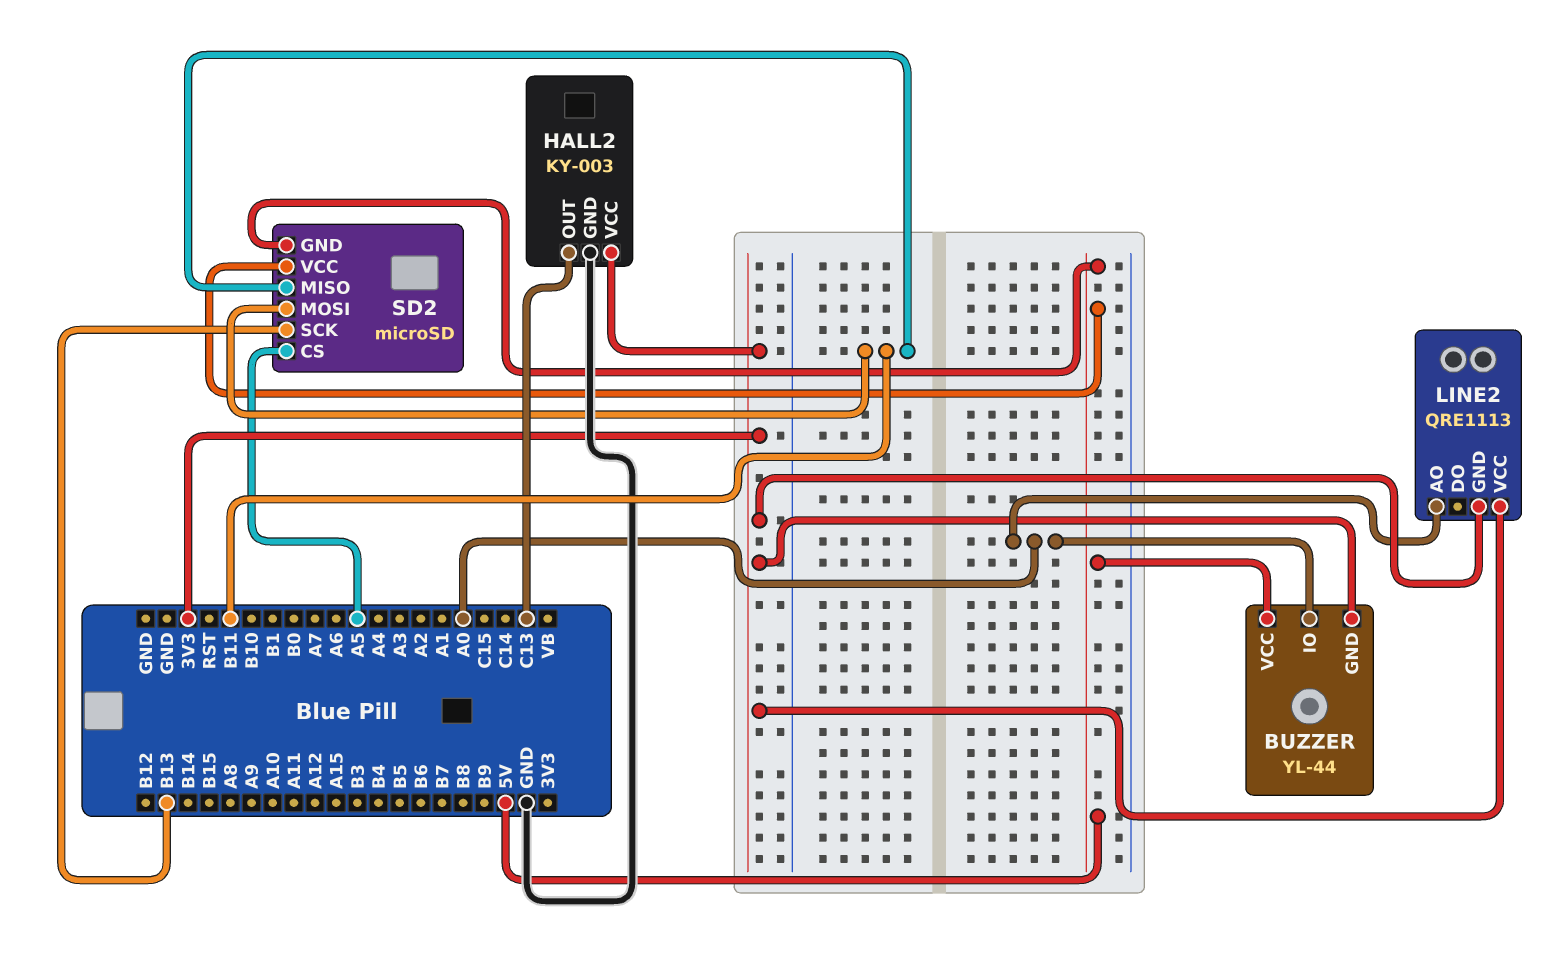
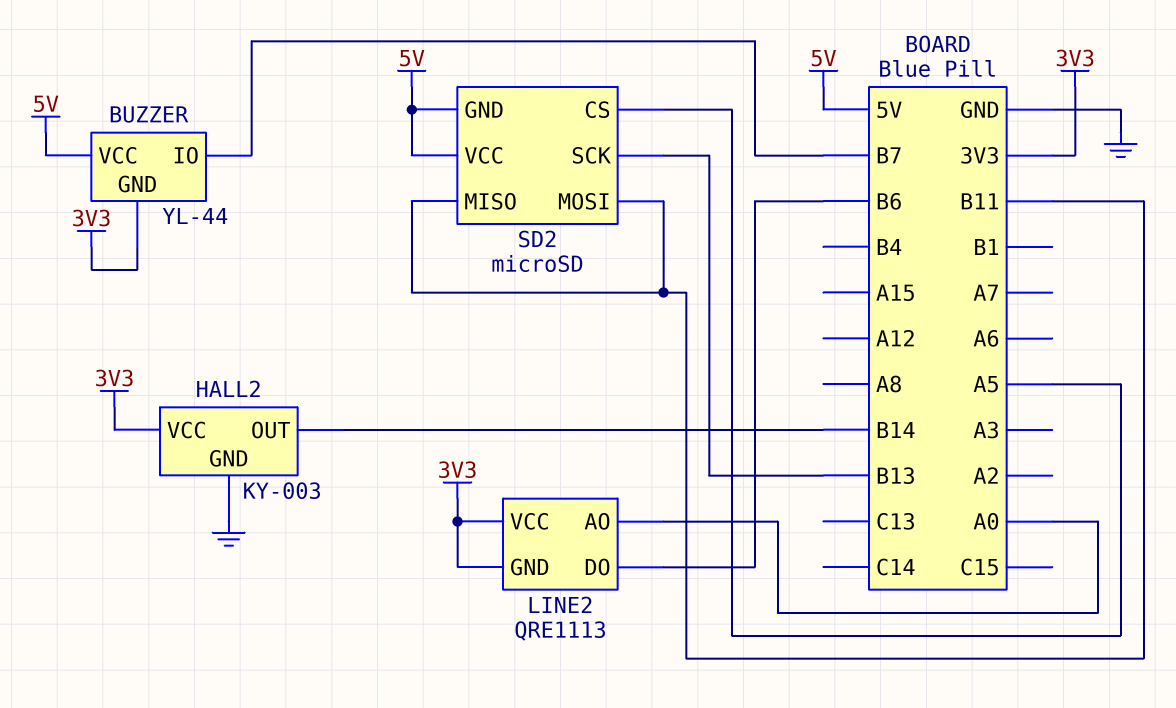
BUZZER pin IO: A0 -> B7
HALL2 pin OUT: C13 -> B14
LINE2 pin DO: none -> B6

